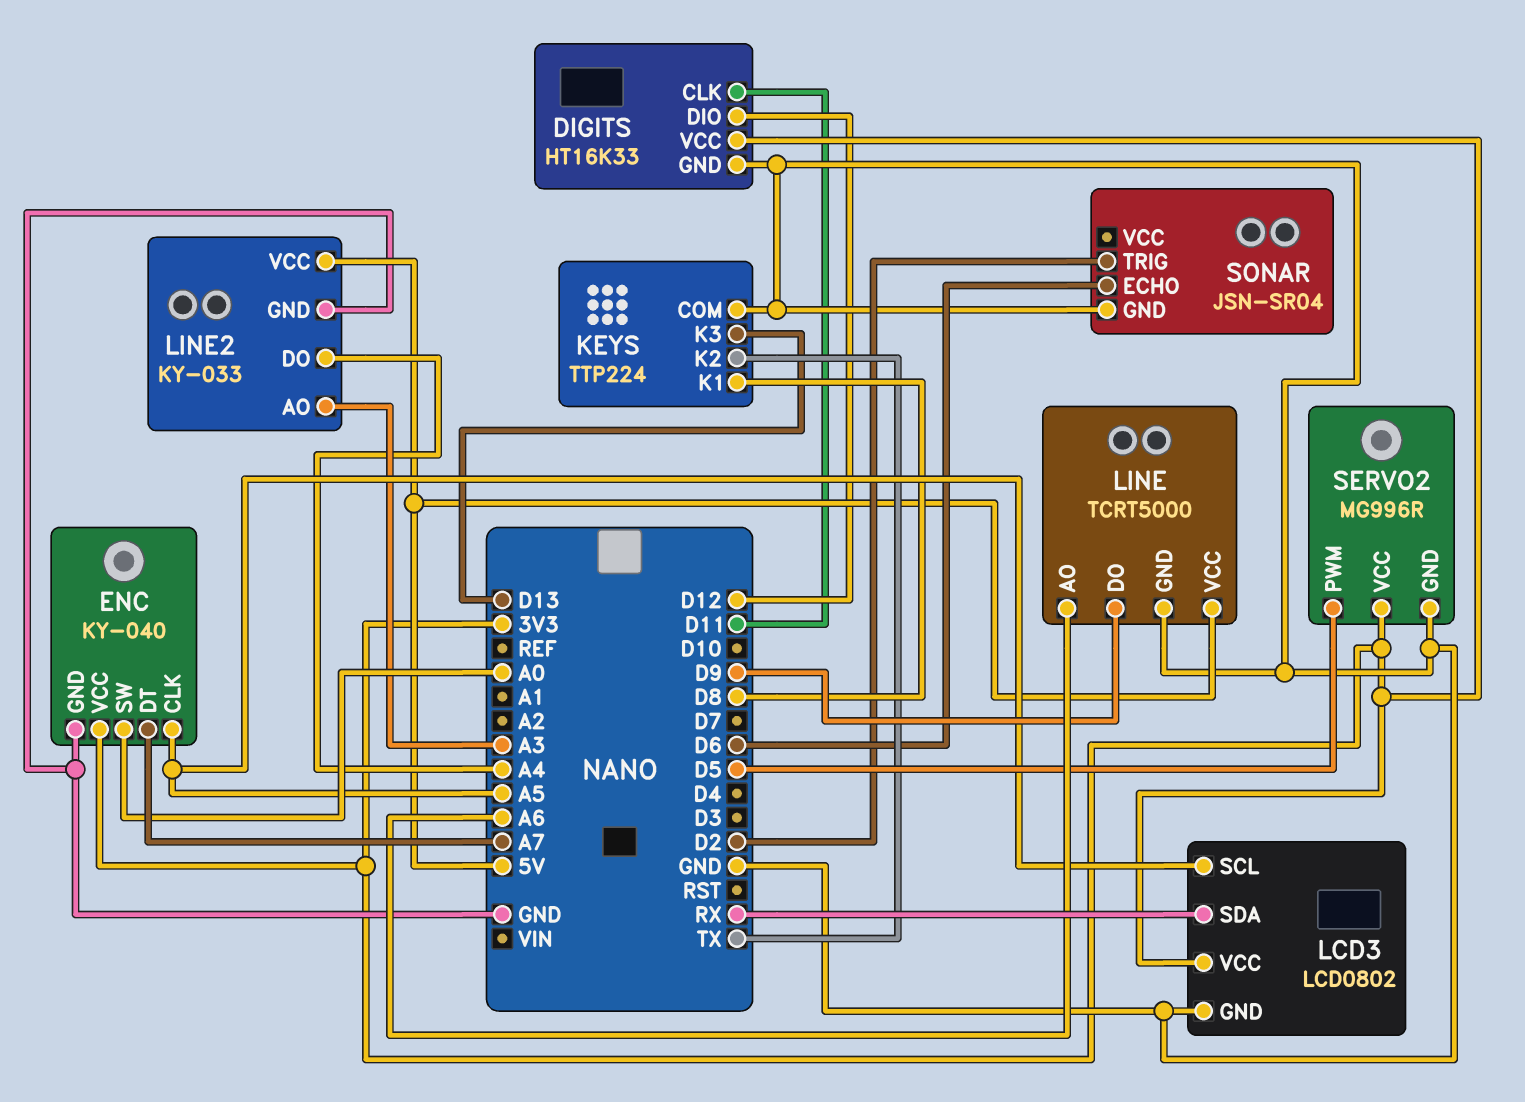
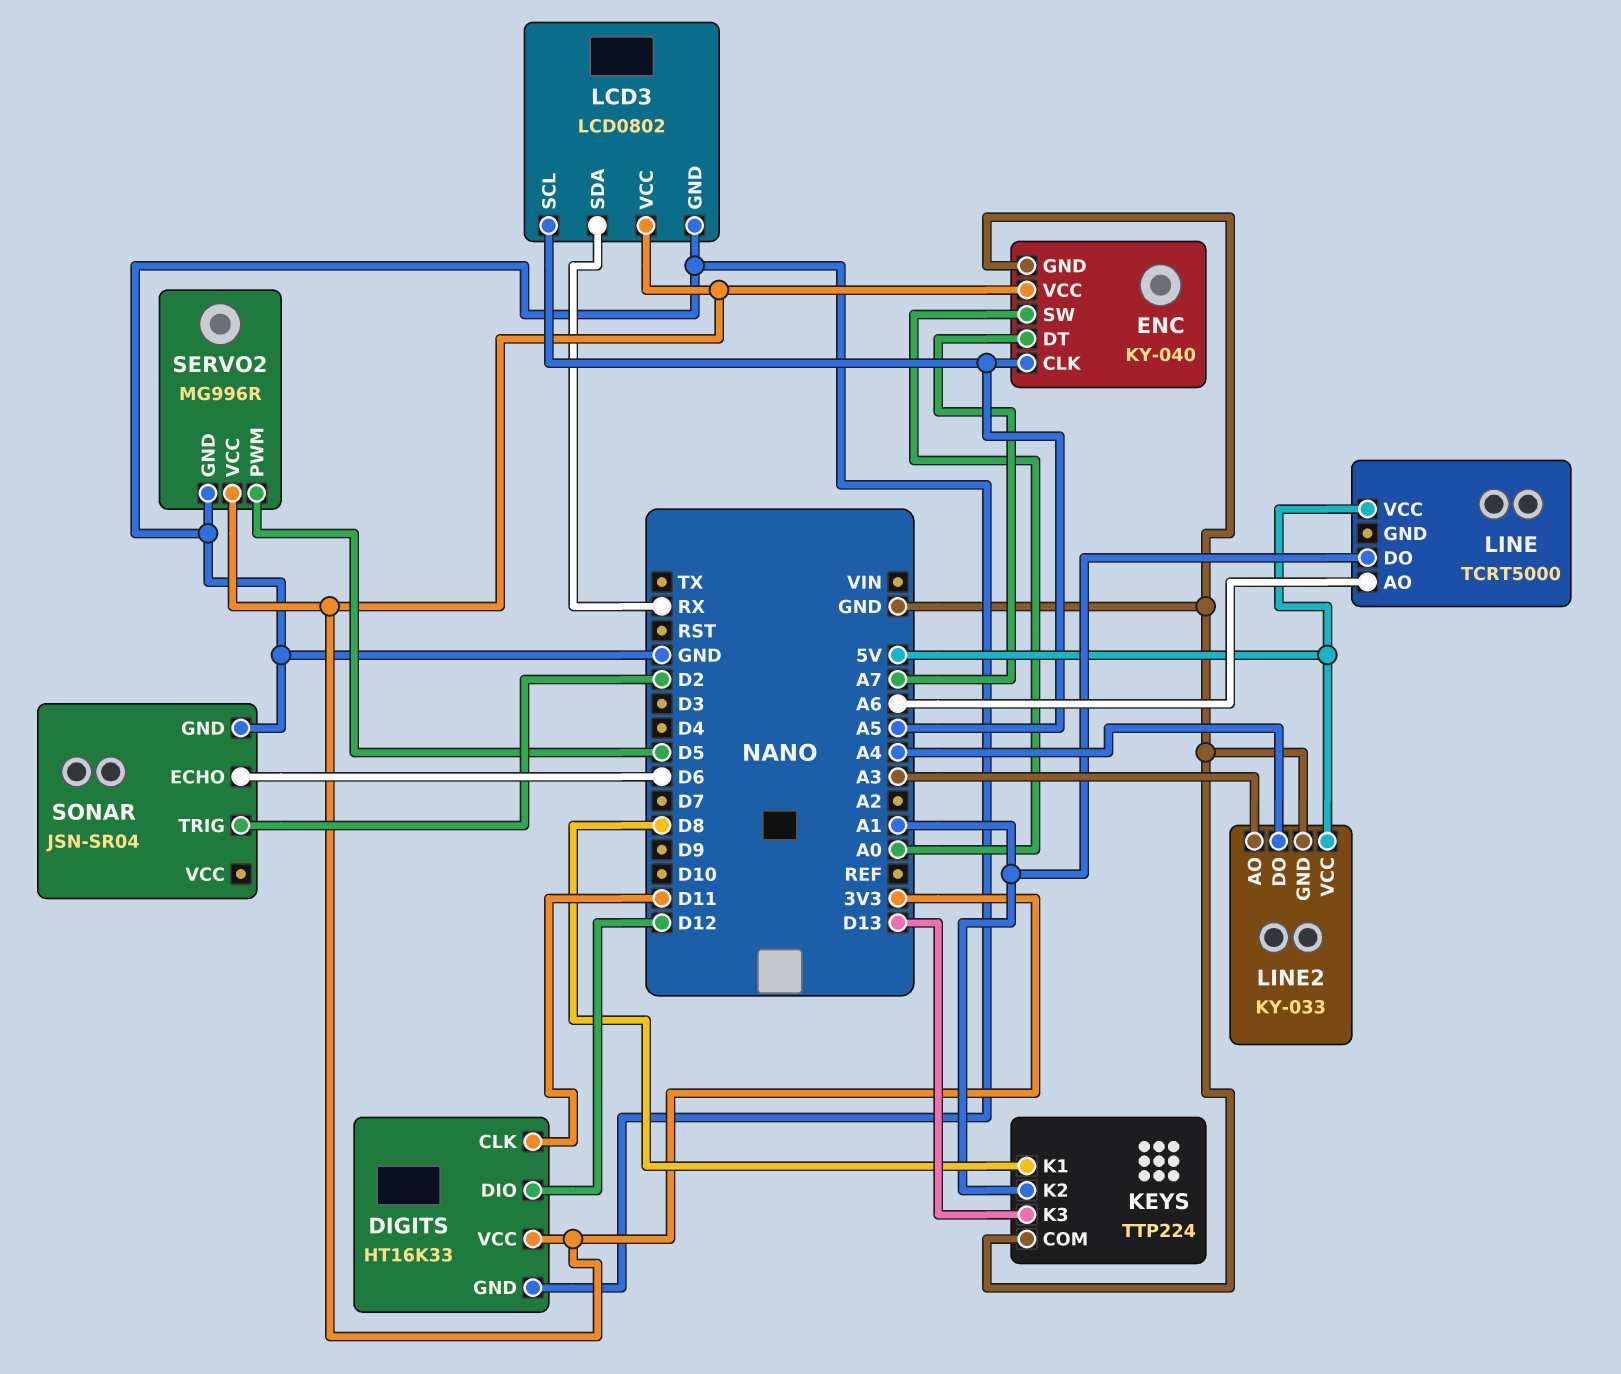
KEYS pin K2: TX -> A1
LINE pin DO: D9 -> A1
LINE pin GND: GND -> none

